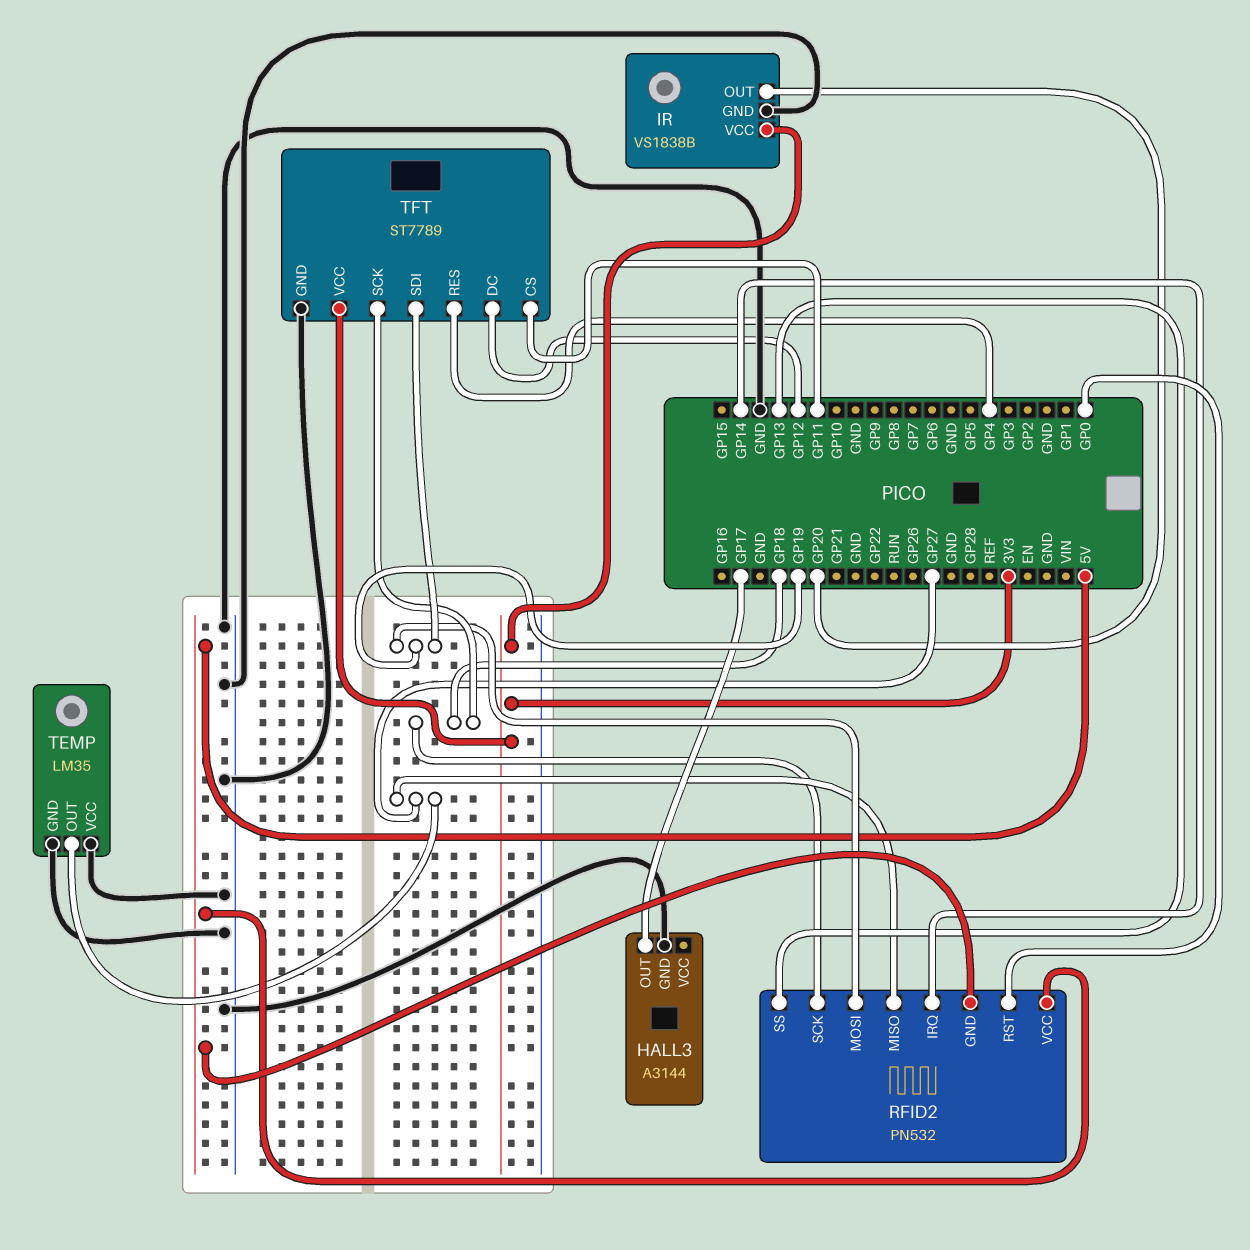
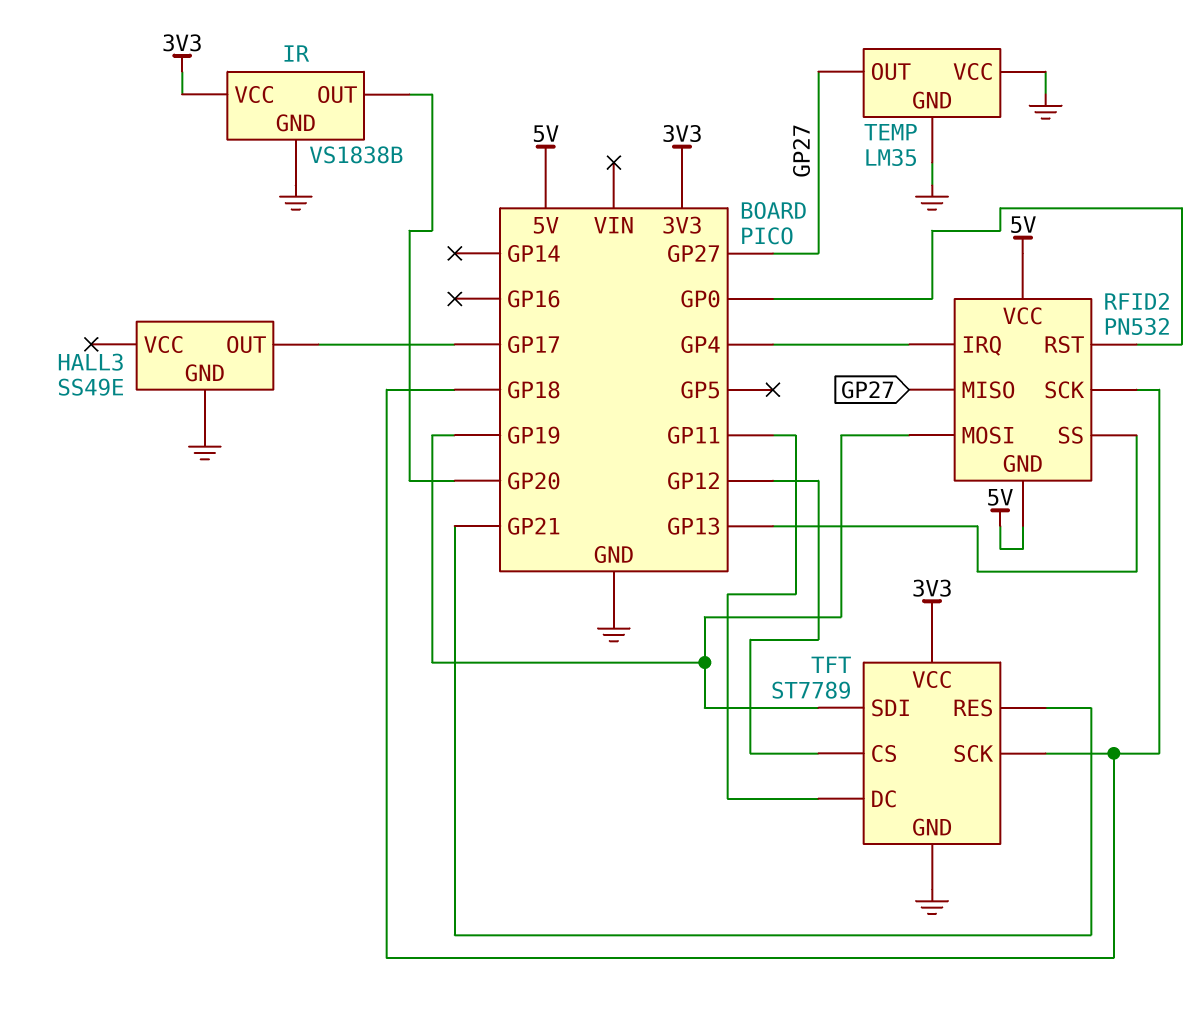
HALL3: A3144 -> SS49E
RFID2 pin IRQ: GP14 -> GP4
TFT pin CS: GP11 -> GP12
TFT pin DC: GP12 -> GP11
TFT pin RES: GP4 -> GP21

